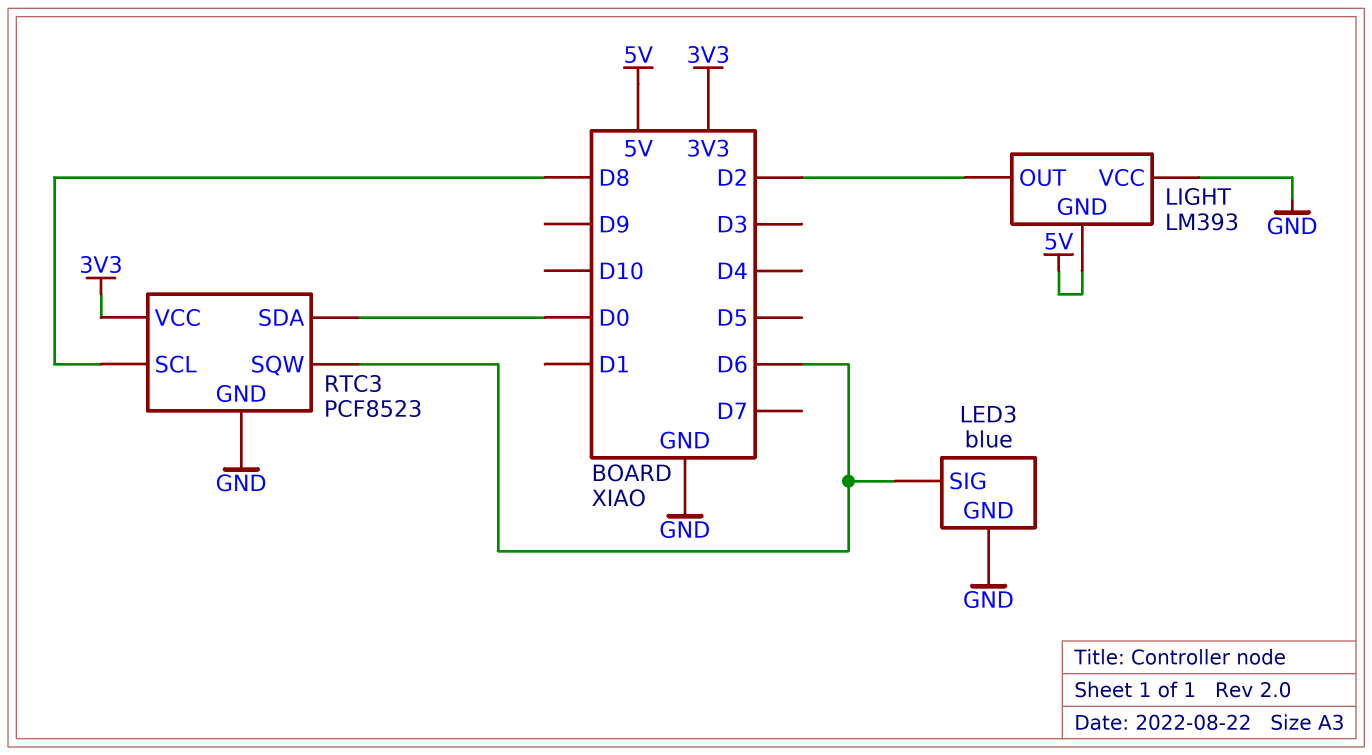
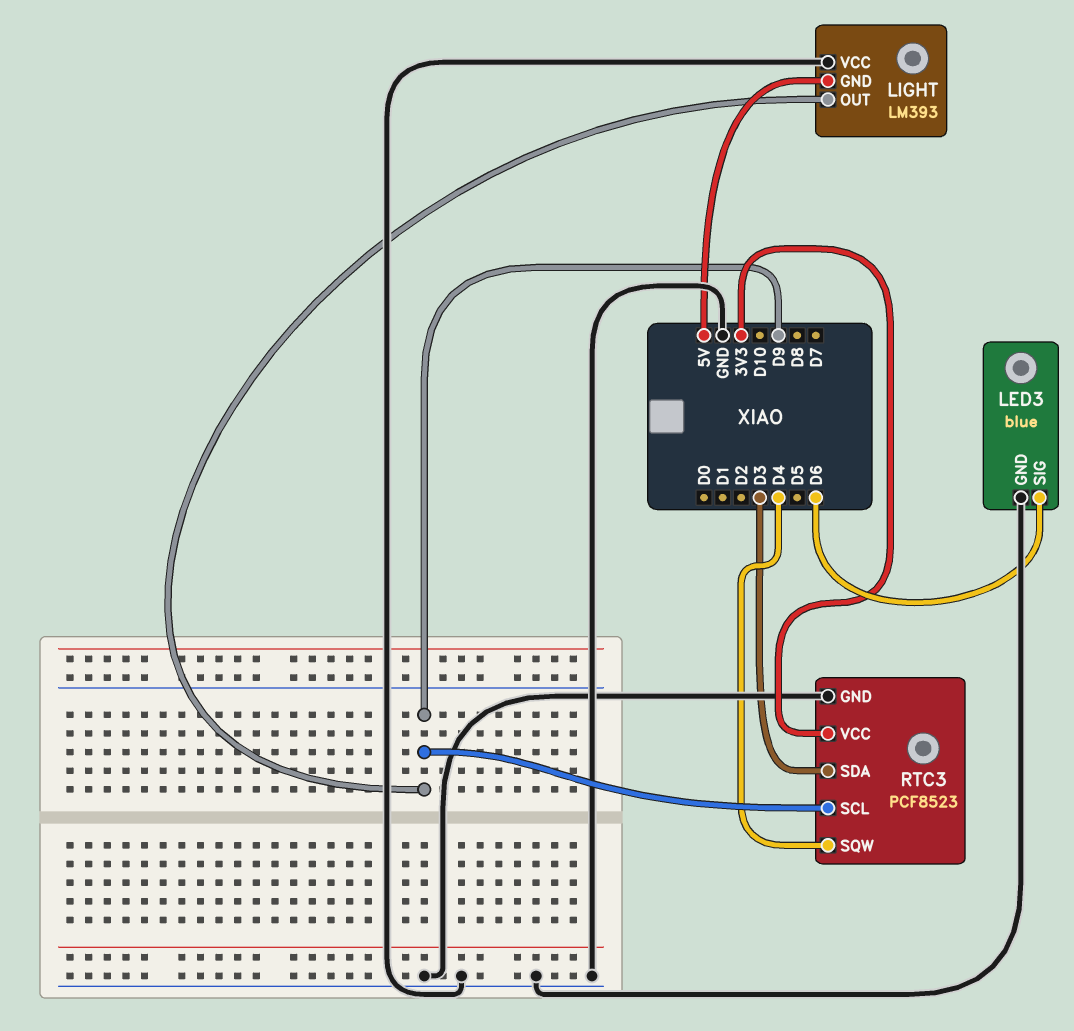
LIGHT pin OUT: D2 -> D9
RTC3 pin SCL: D8 -> D9
RTC3 pin SDA: D0 -> D3
RTC3 pin SQW: D6 -> D4

